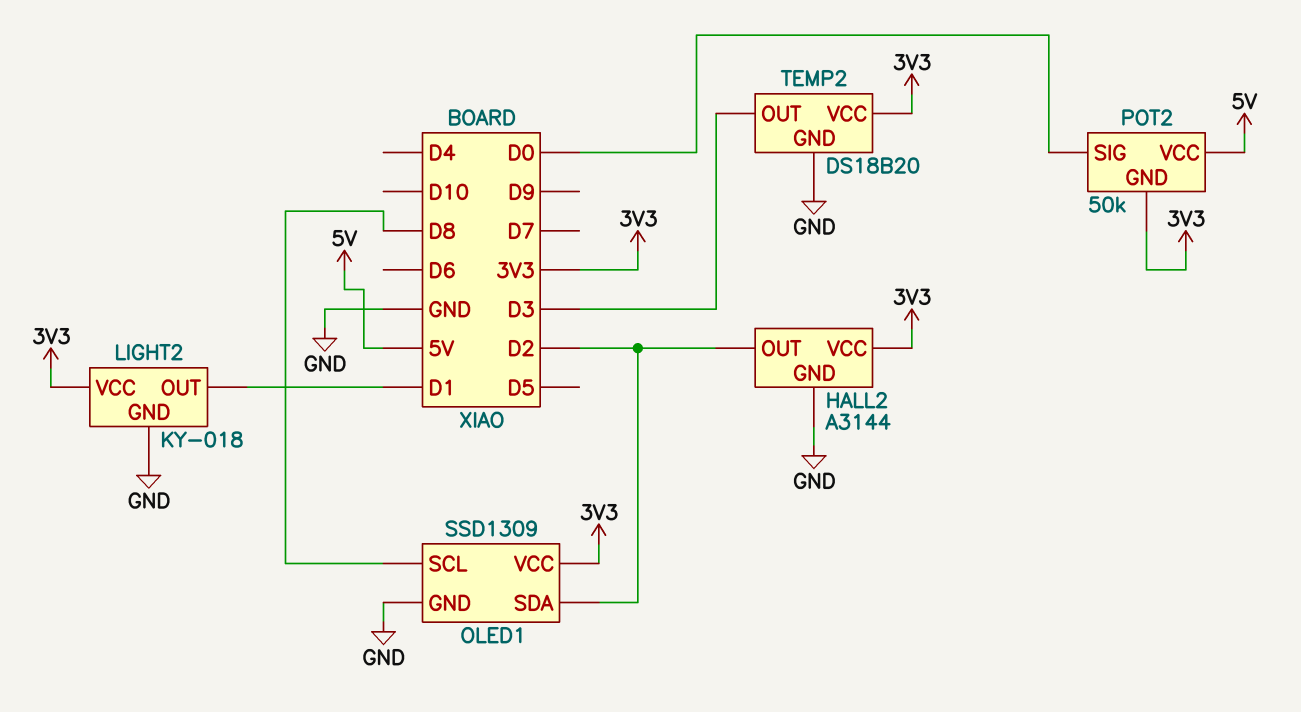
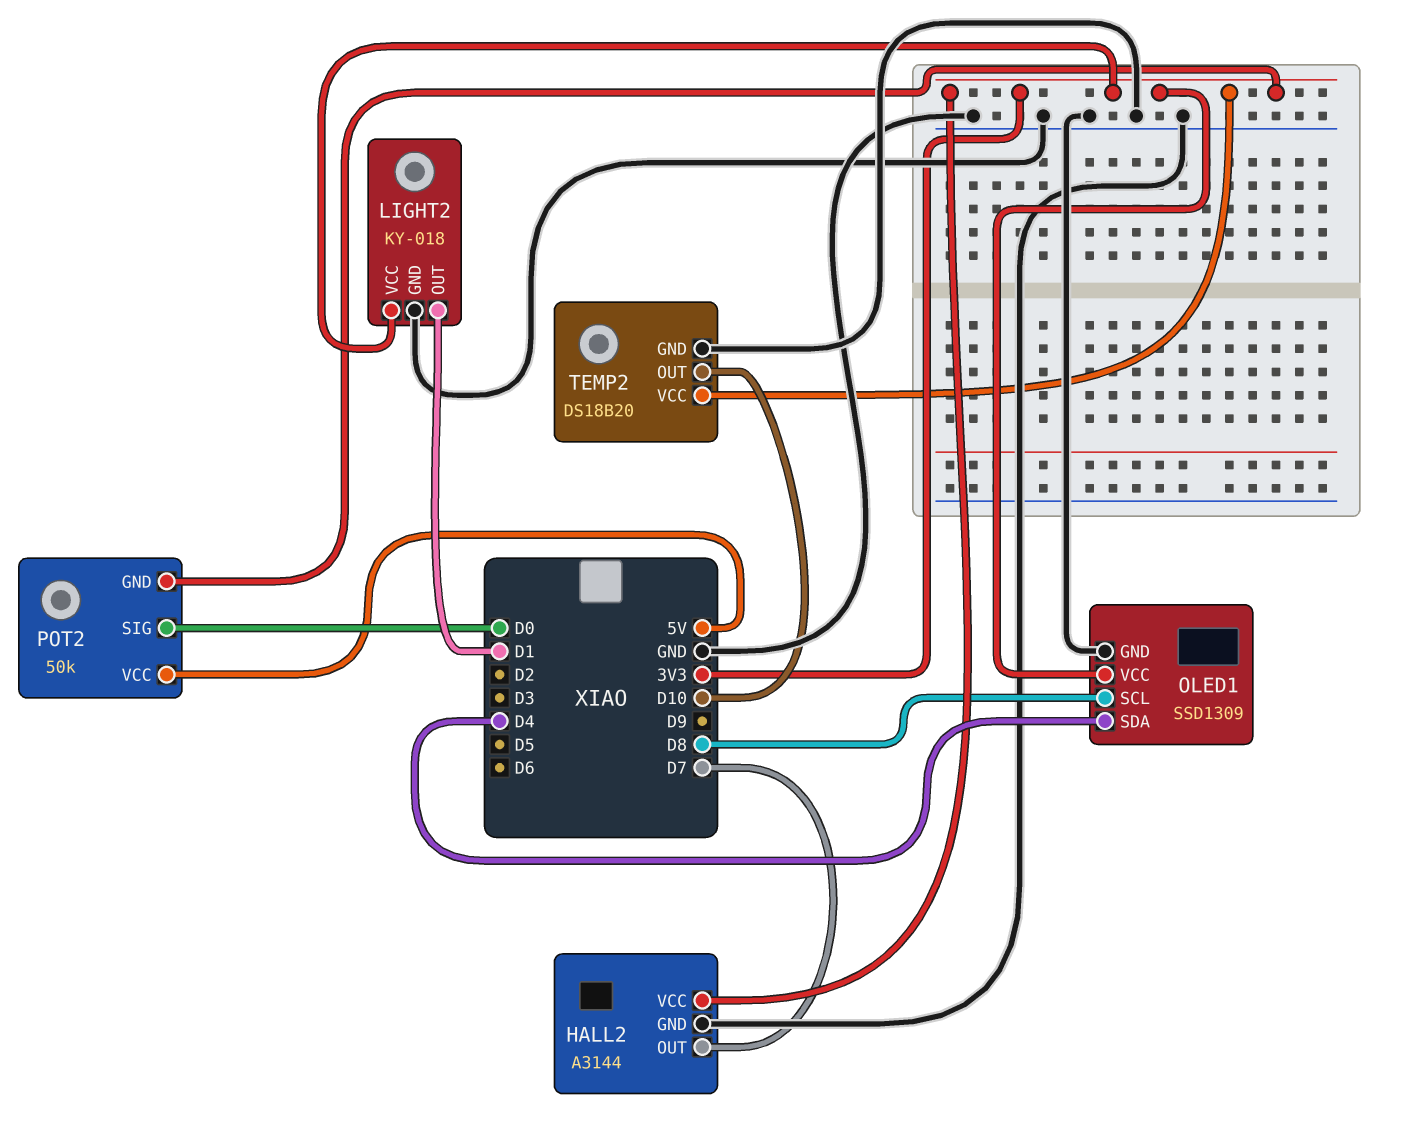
HALL2 pin OUT: D2 -> D7
OLED1 pin SDA: D2 -> D4
TEMP2 pin OUT: D3 -> D10

